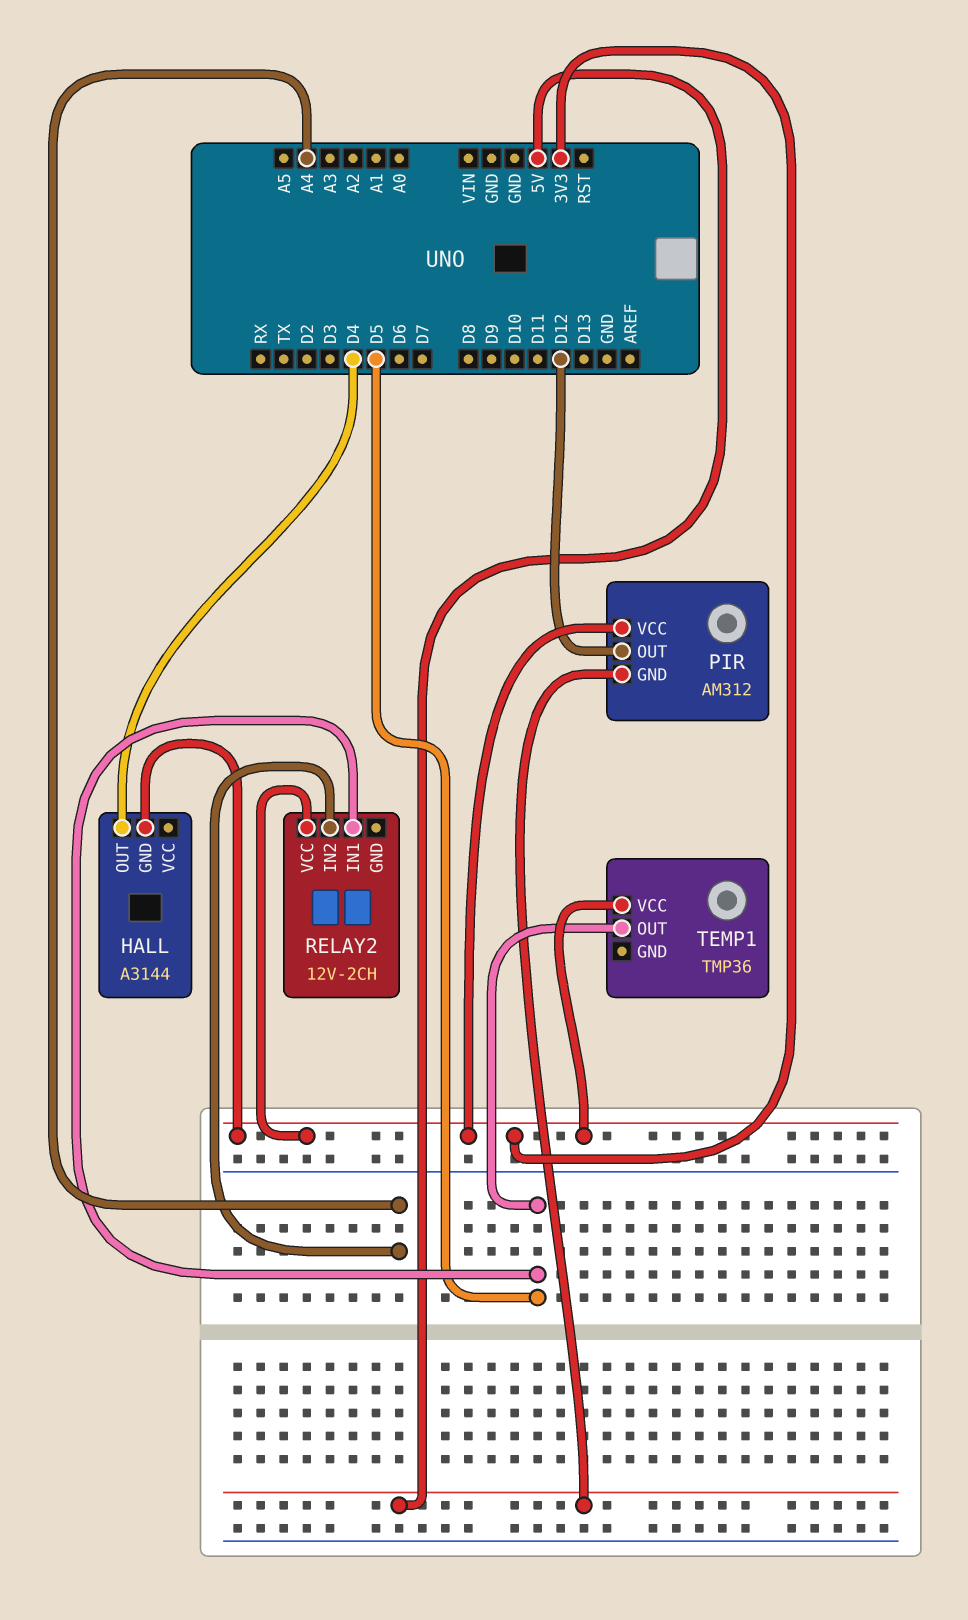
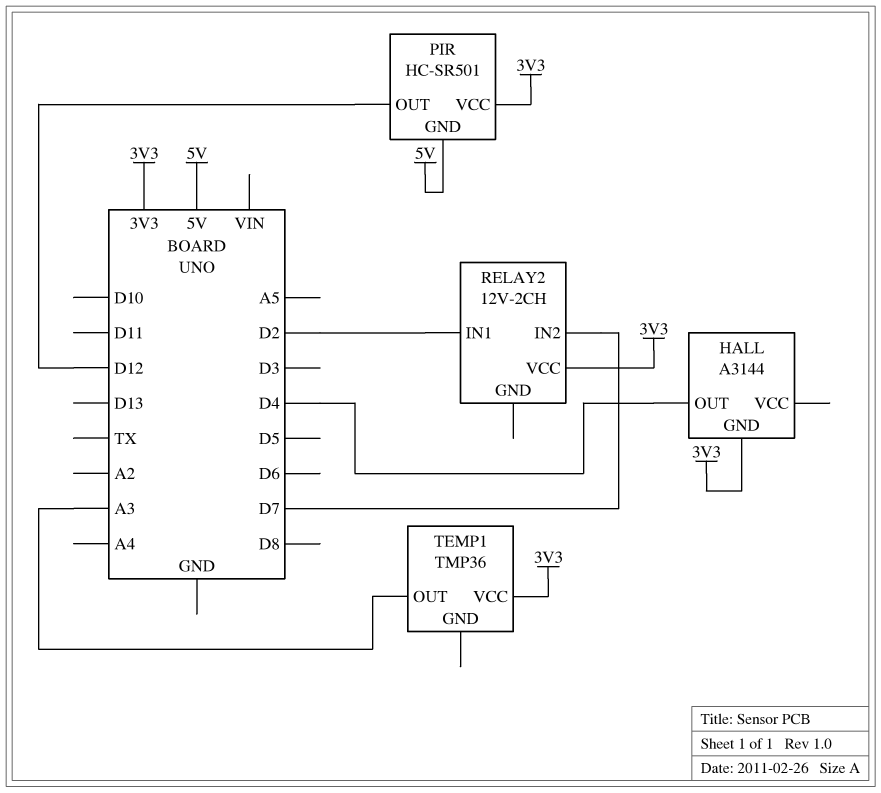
PIR: AM312 -> HC-SR501
RELAY2 pin IN1: D5 -> D2
RELAY2 pin IN2: A4 -> D7
TEMP1 pin OUT: D5 -> A3

